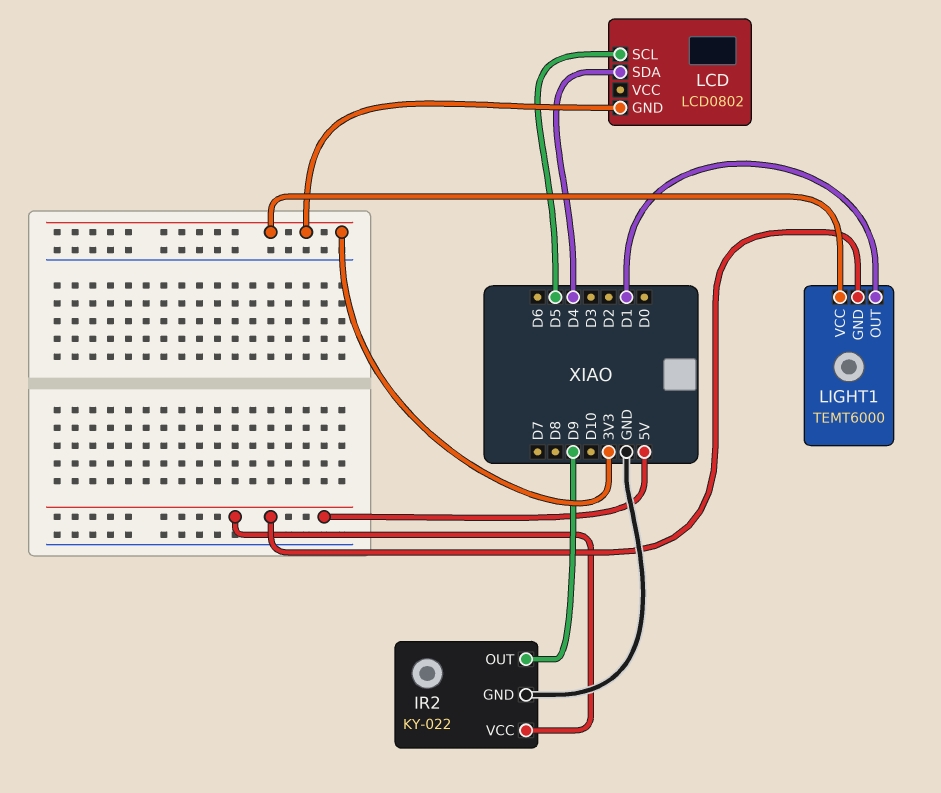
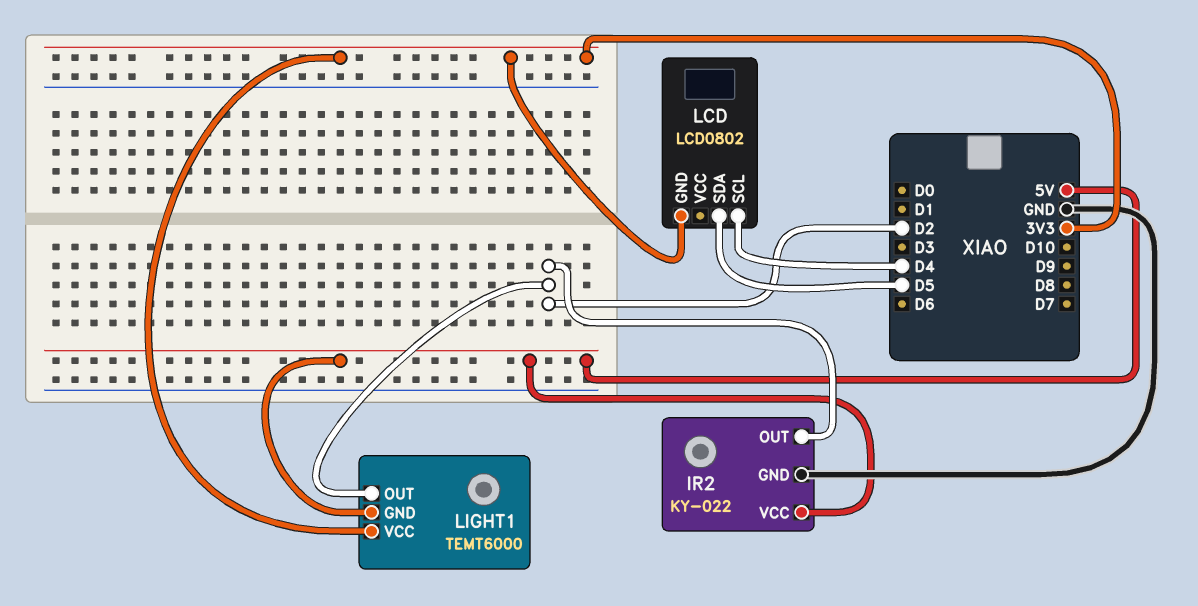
IR2 pin OUT: D9 -> D2
LCD pin SCL: D5 -> D4
LCD pin SDA: D4 -> D5
LIGHT1 pin OUT: D1 -> D2

